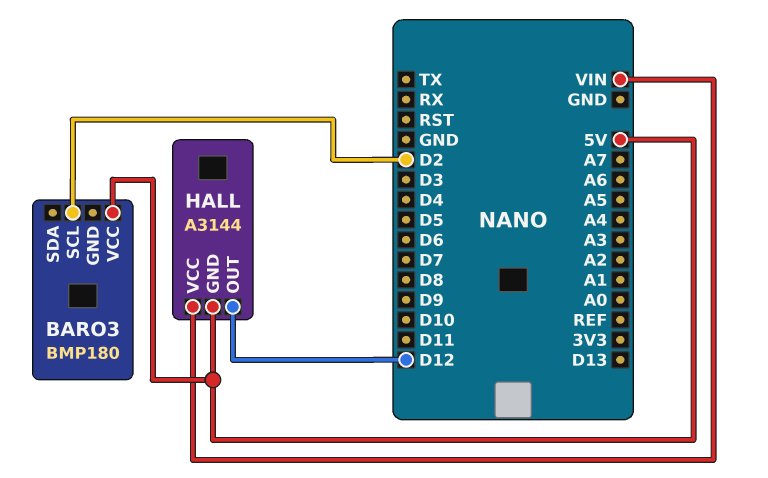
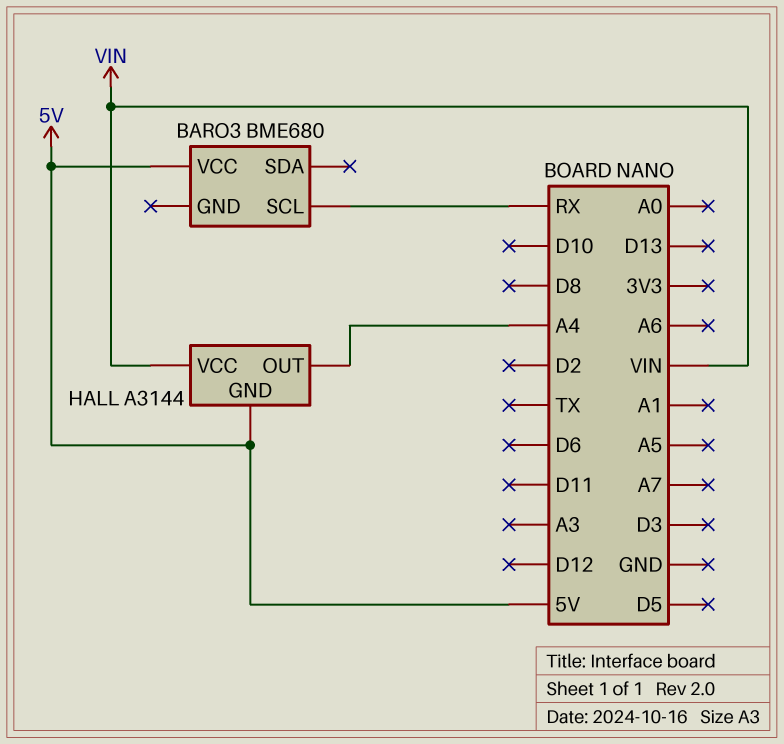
BARO3: BMP180 -> BME680
BARO3 pin SCL: D2 -> RX
HALL pin OUT: D12 -> A4

